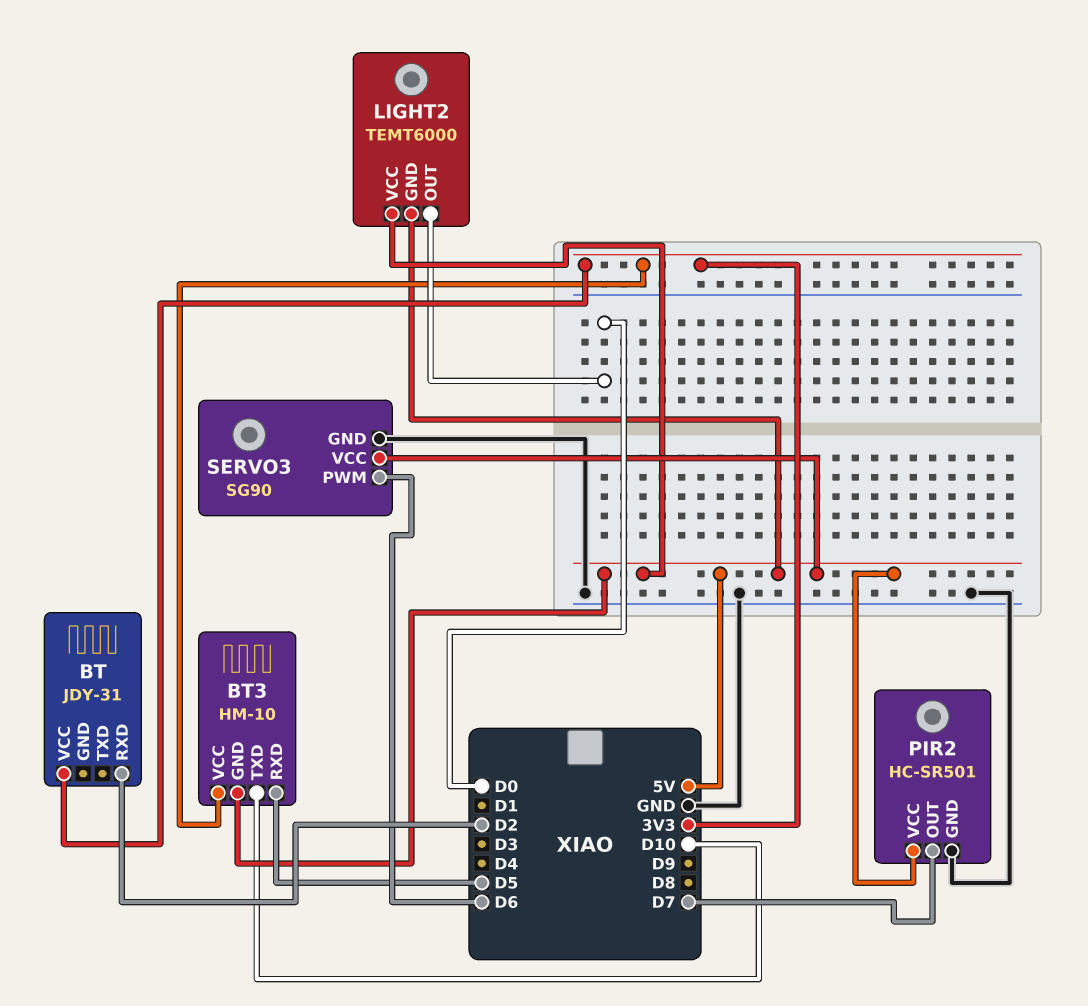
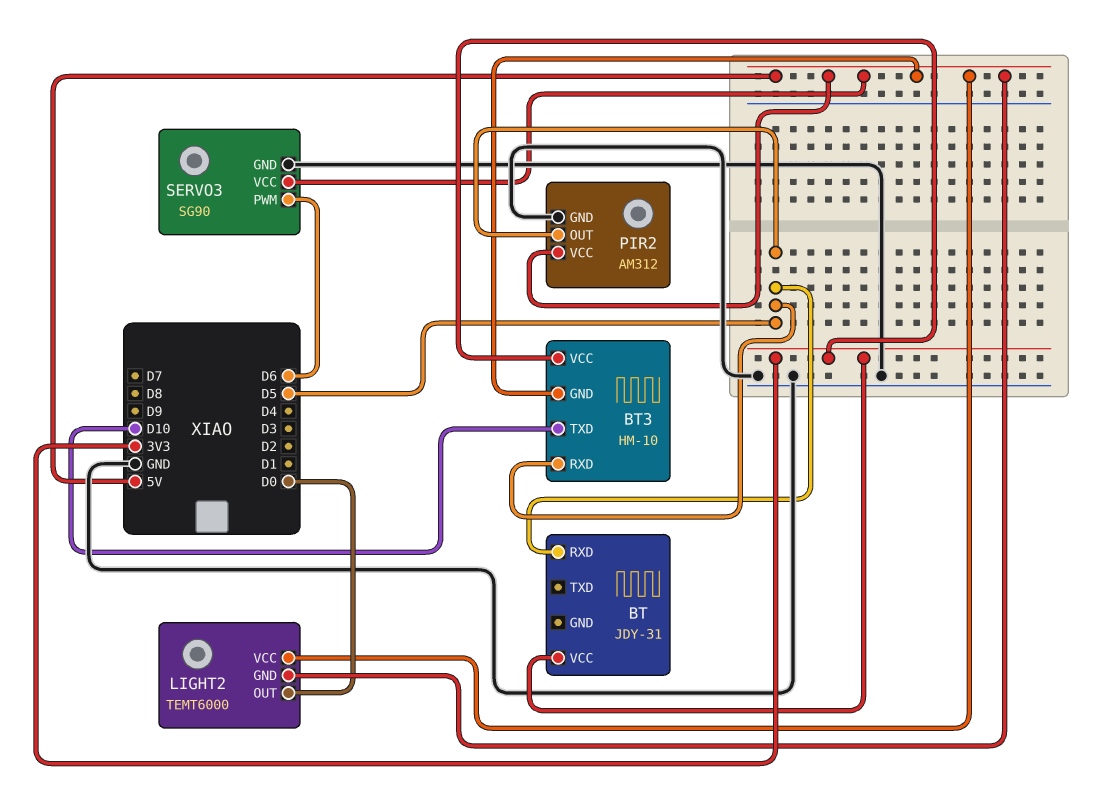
BT pin RXD: D2 -> D5
PIR2: HC-SR501 -> AM312
PIR2 pin OUT: D7 -> D5

